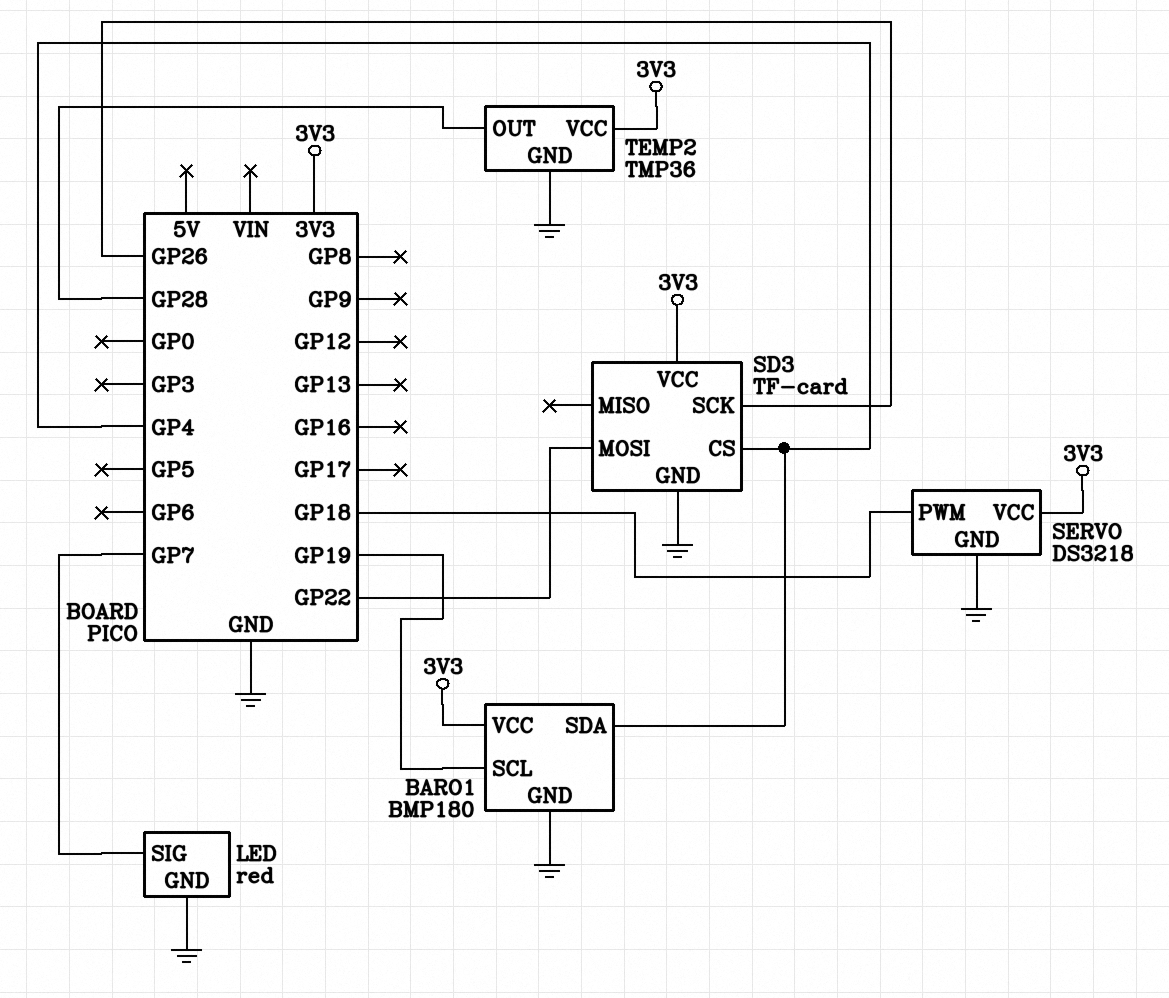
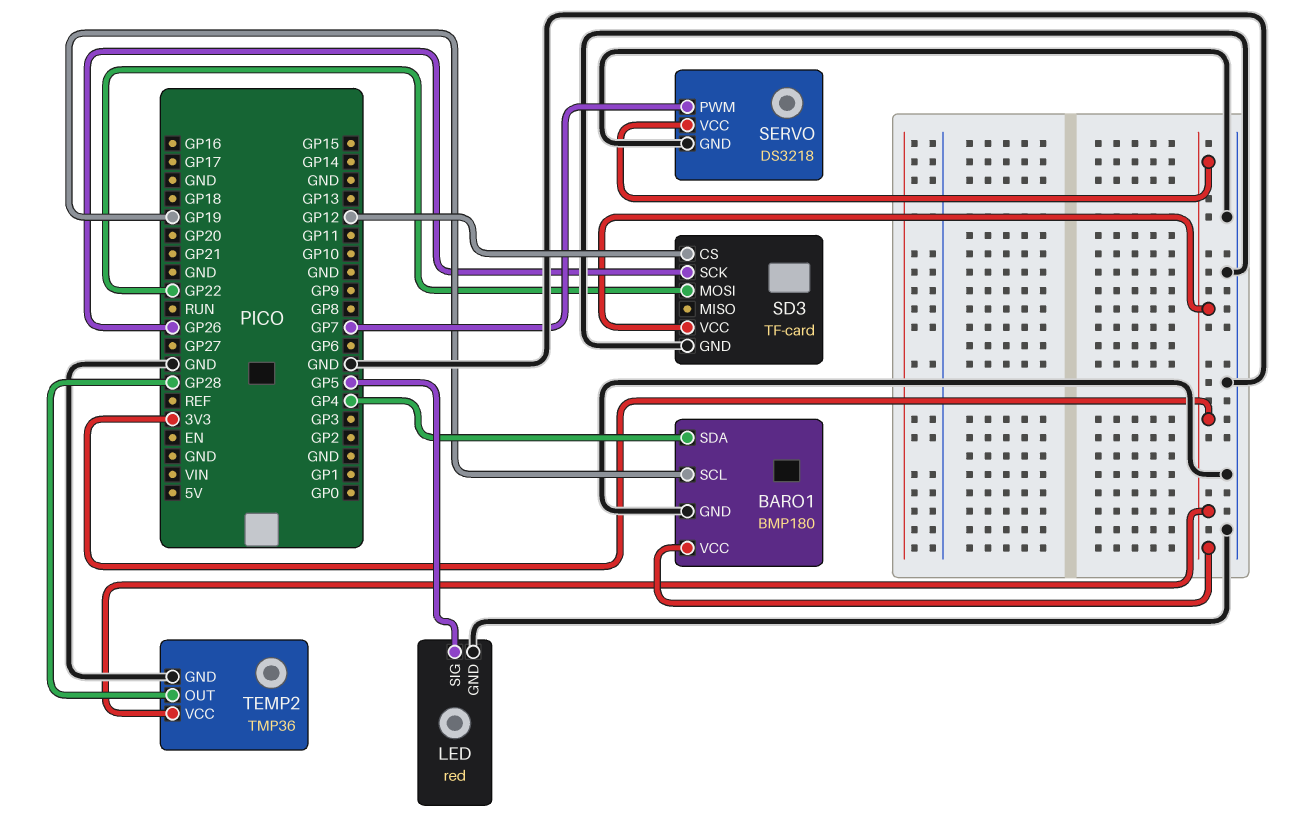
LED pin SIG: GP7 -> GP5
SD3 pin CS: GP4 -> GP12
SERVO pin PWM: GP18 -> GP7

